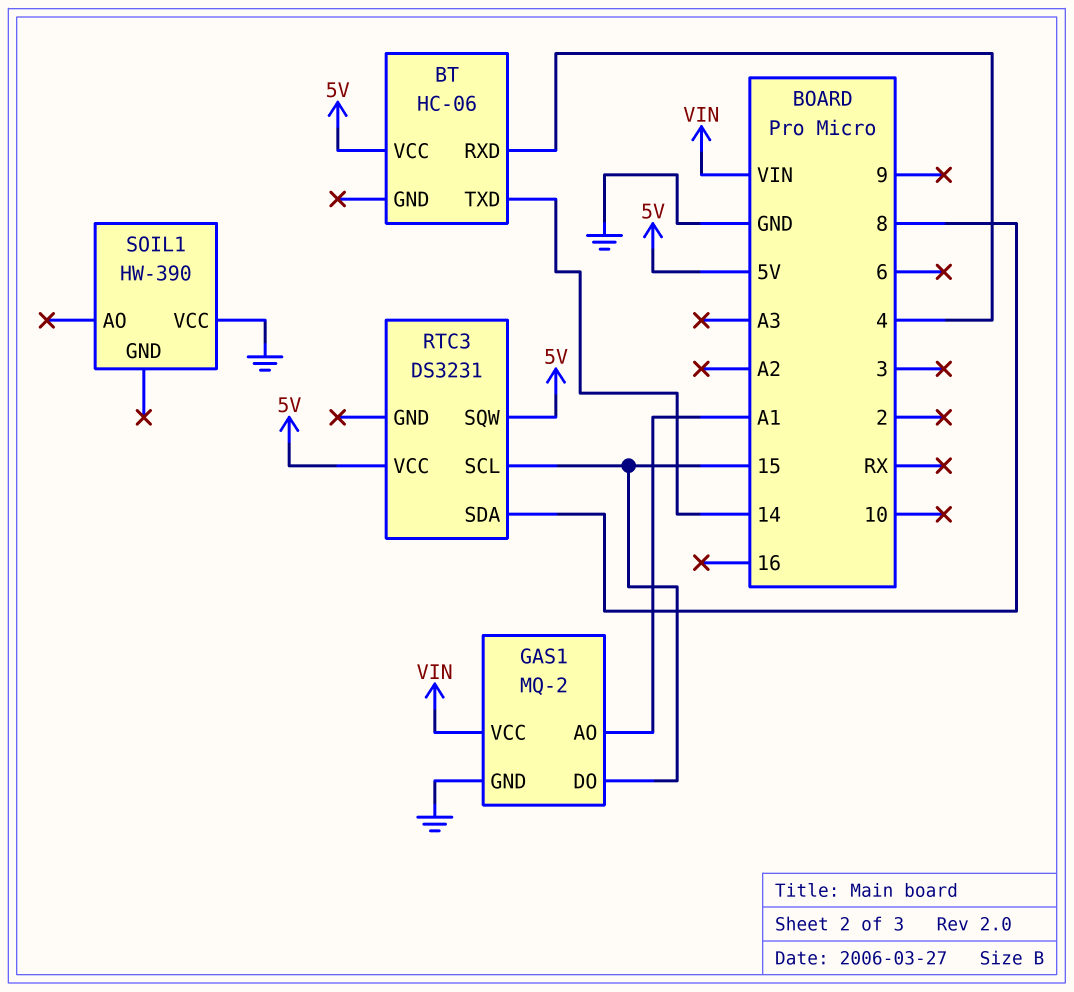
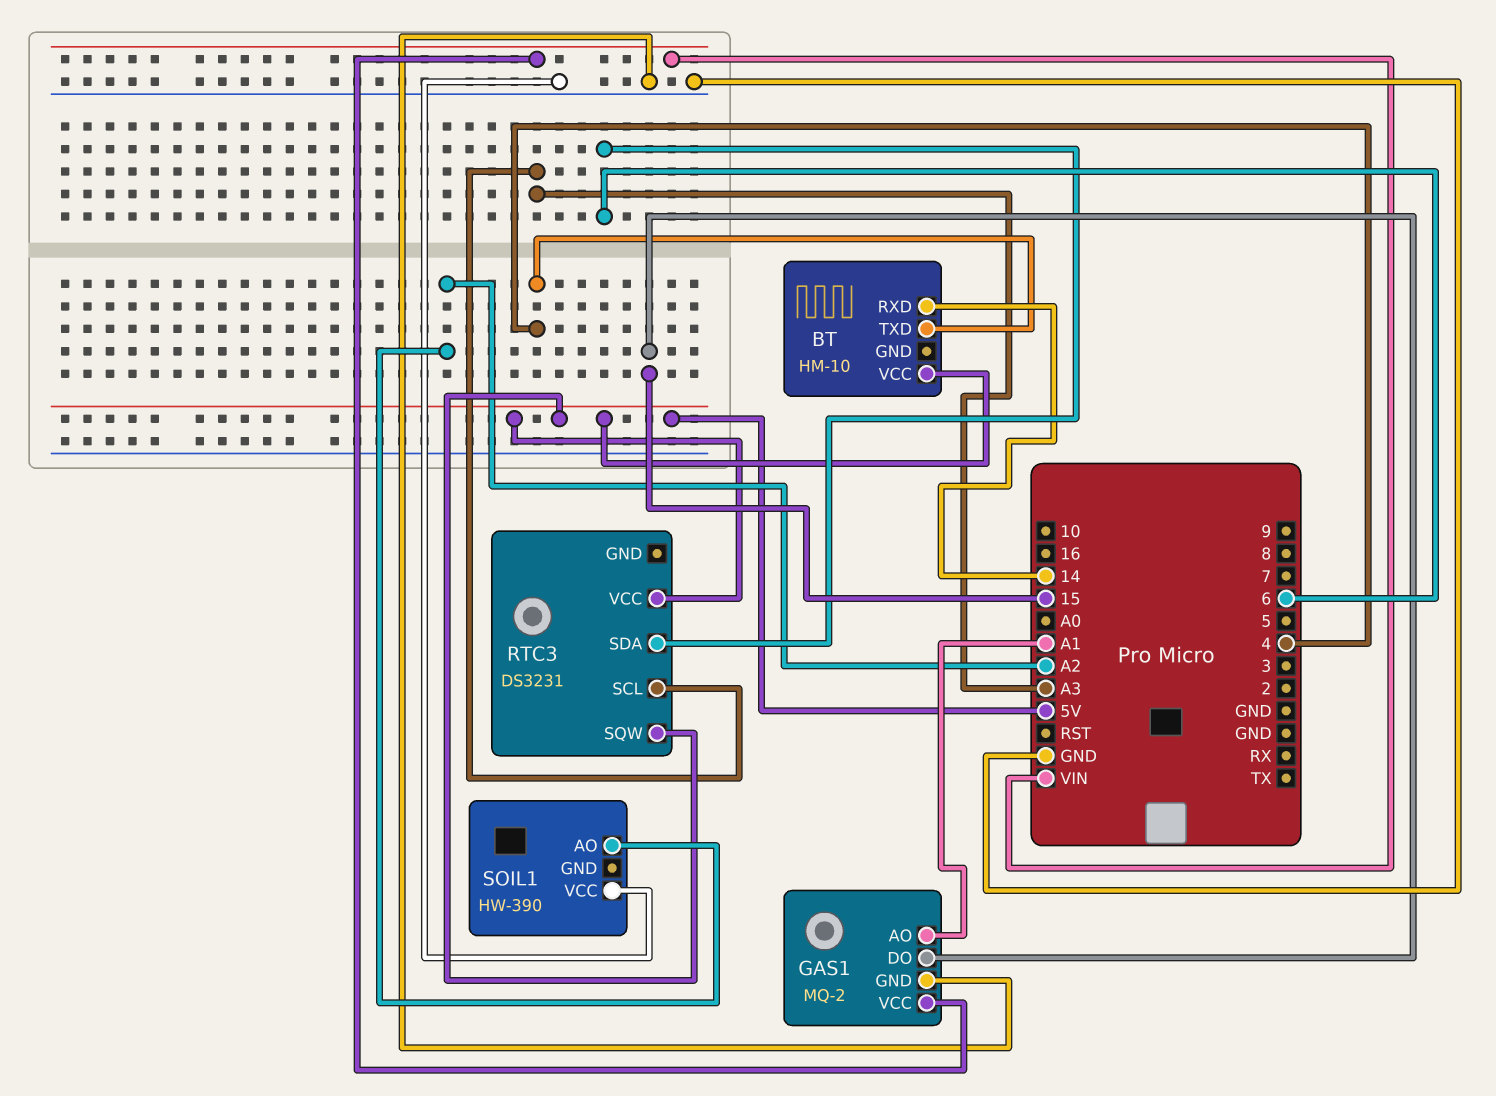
BT: HC-06 -> HM-10
BT pin RXD: 4 -> 14
BT pin TXD: 14 -> 4
RTC3 pin SCL: 15 -> A3
RTC3 pin SDA: 8 -> 6
SOIL1 pin AO: none -> A2

